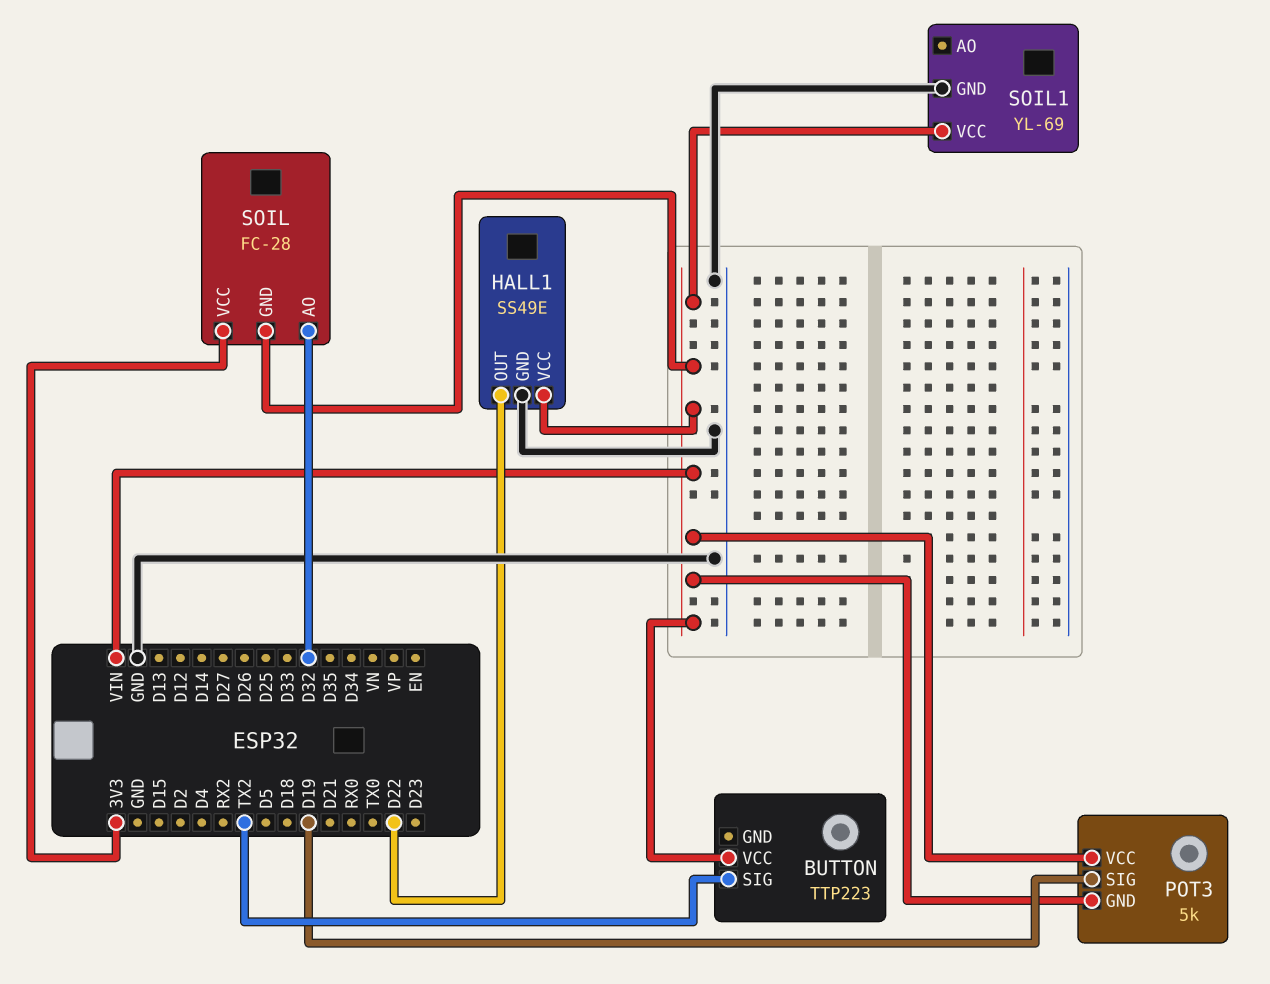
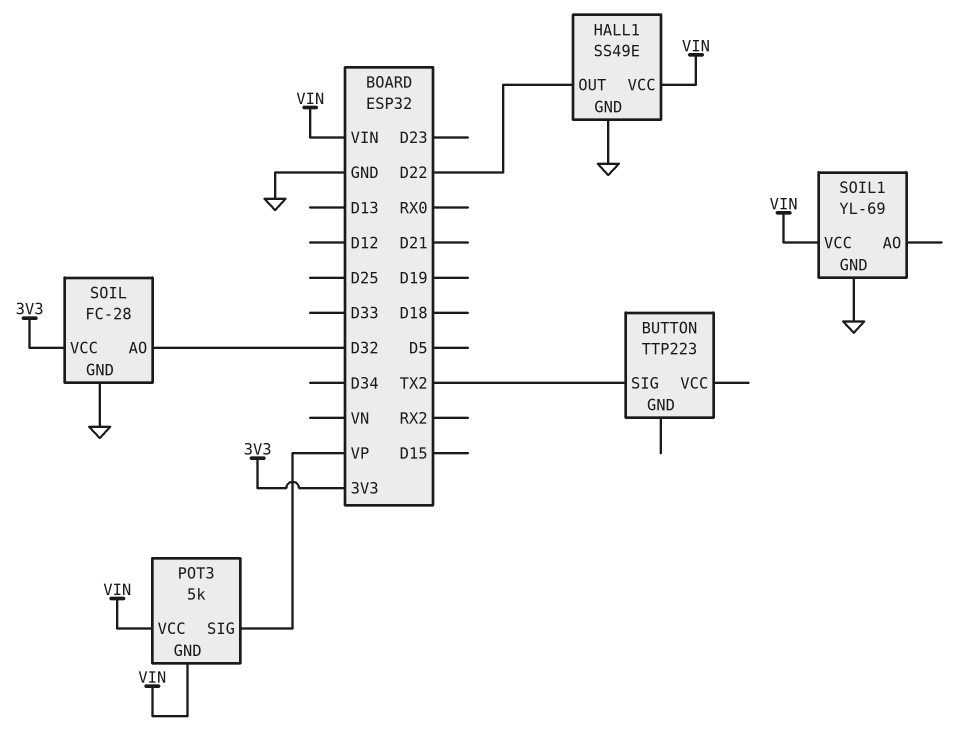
BUTTON pin VCC: VIN -> none
POT3 pin SIG: D19 -> VP
SOIL pin GND: VIN -> GND

